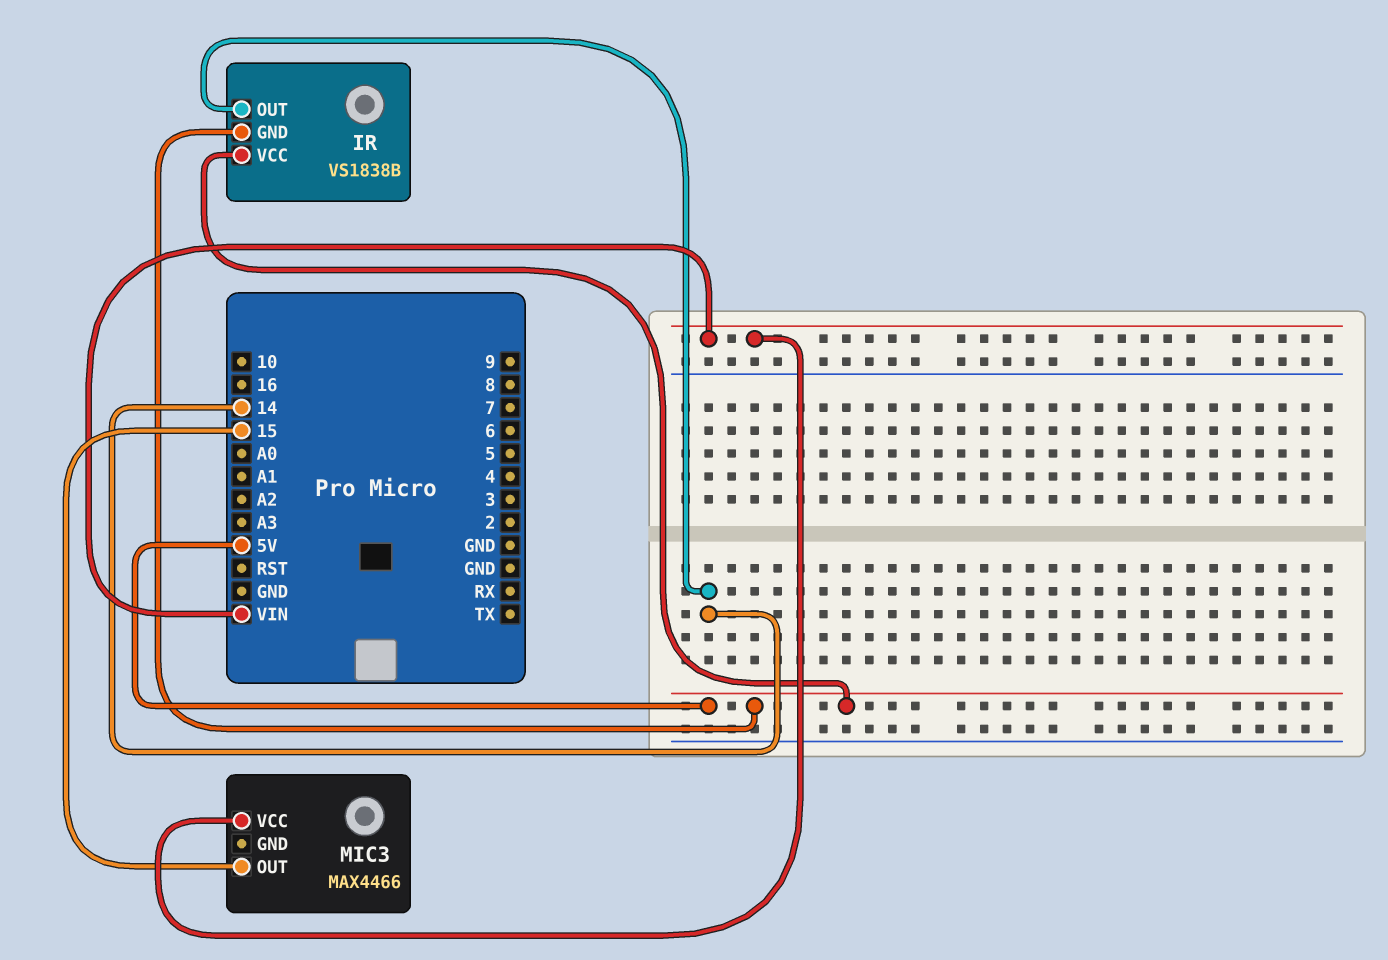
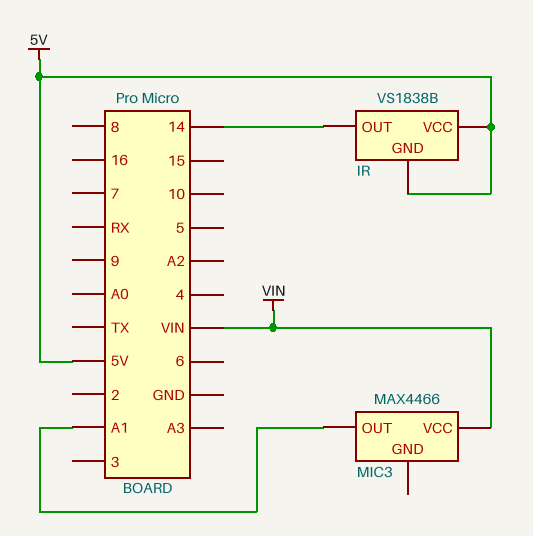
MIC3 pin OUT: 15 -> A1

